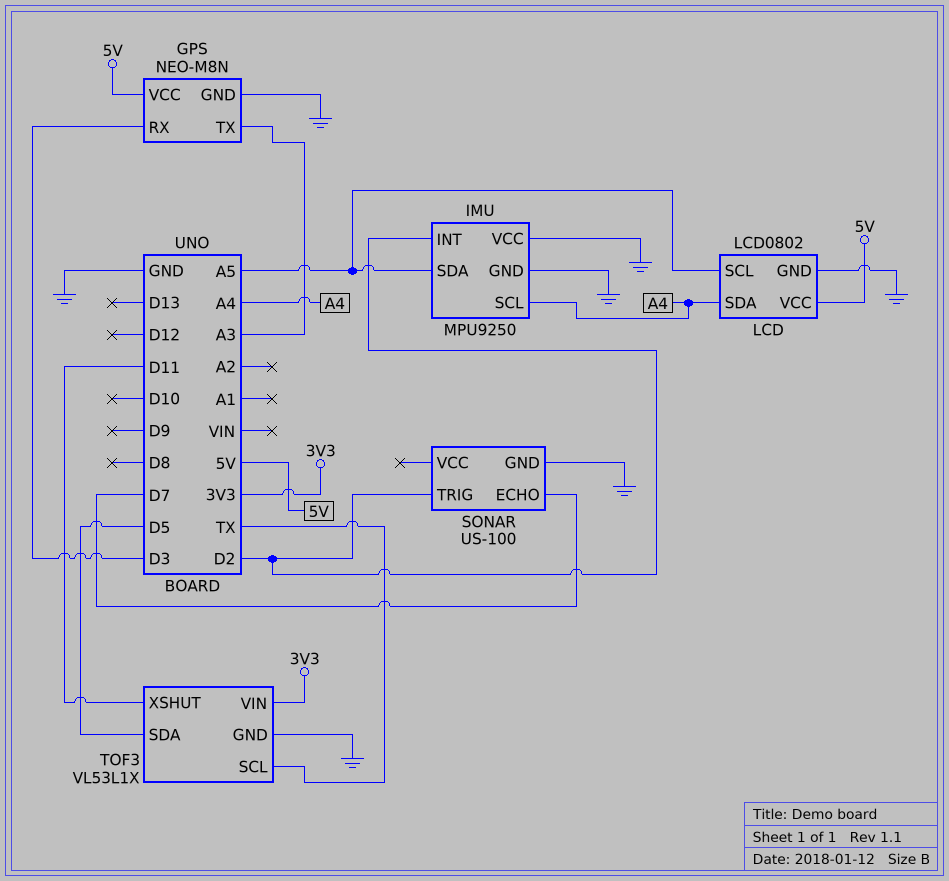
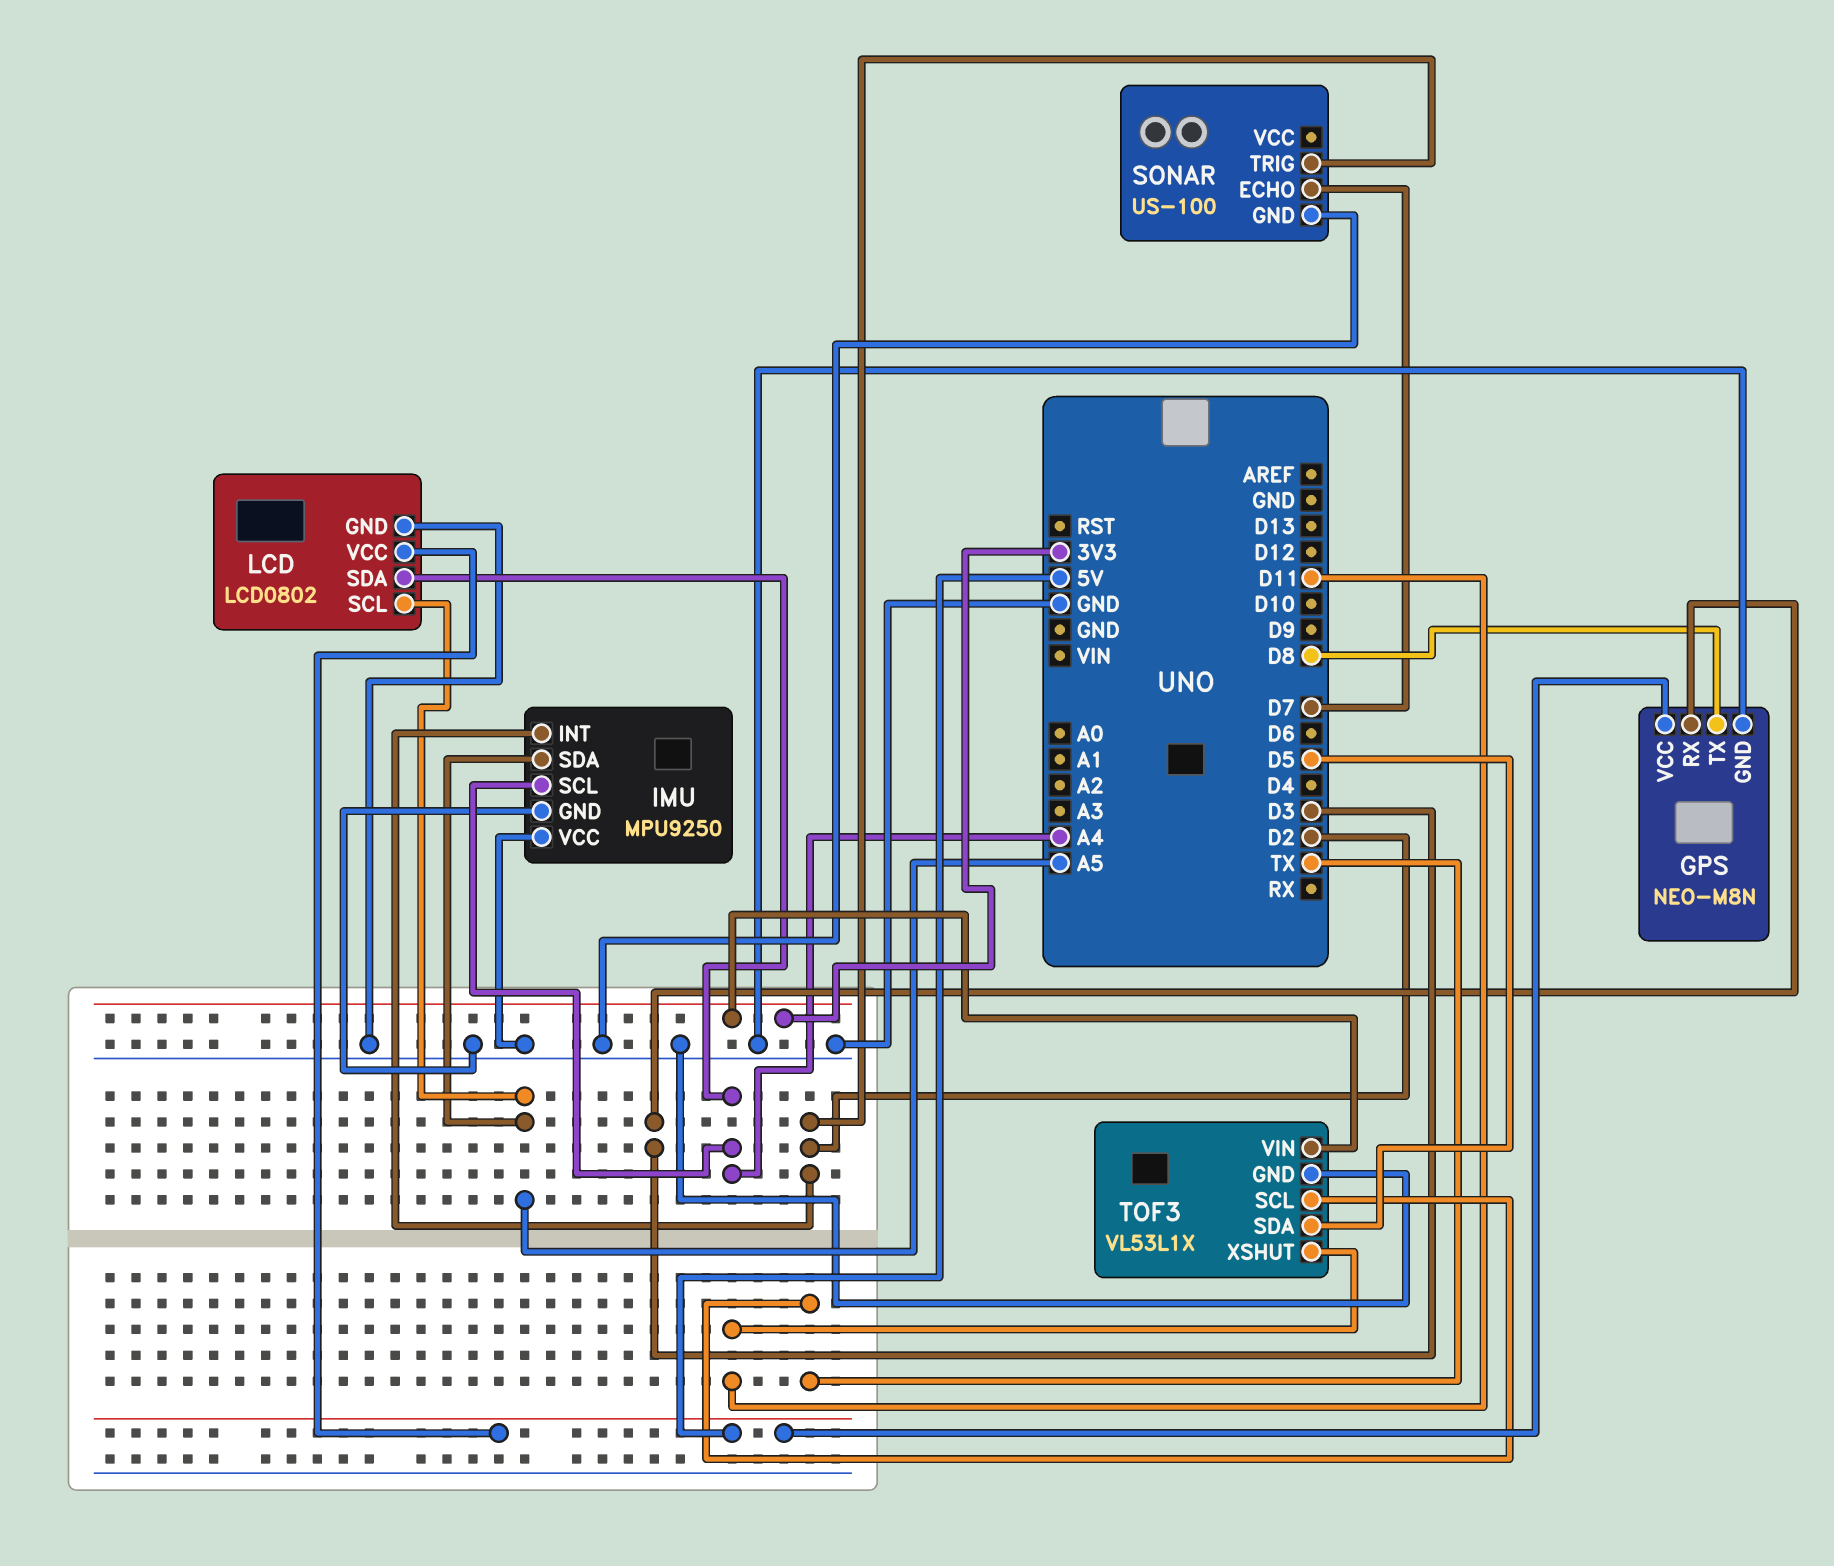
GPS pin TX: A3 -> D8

